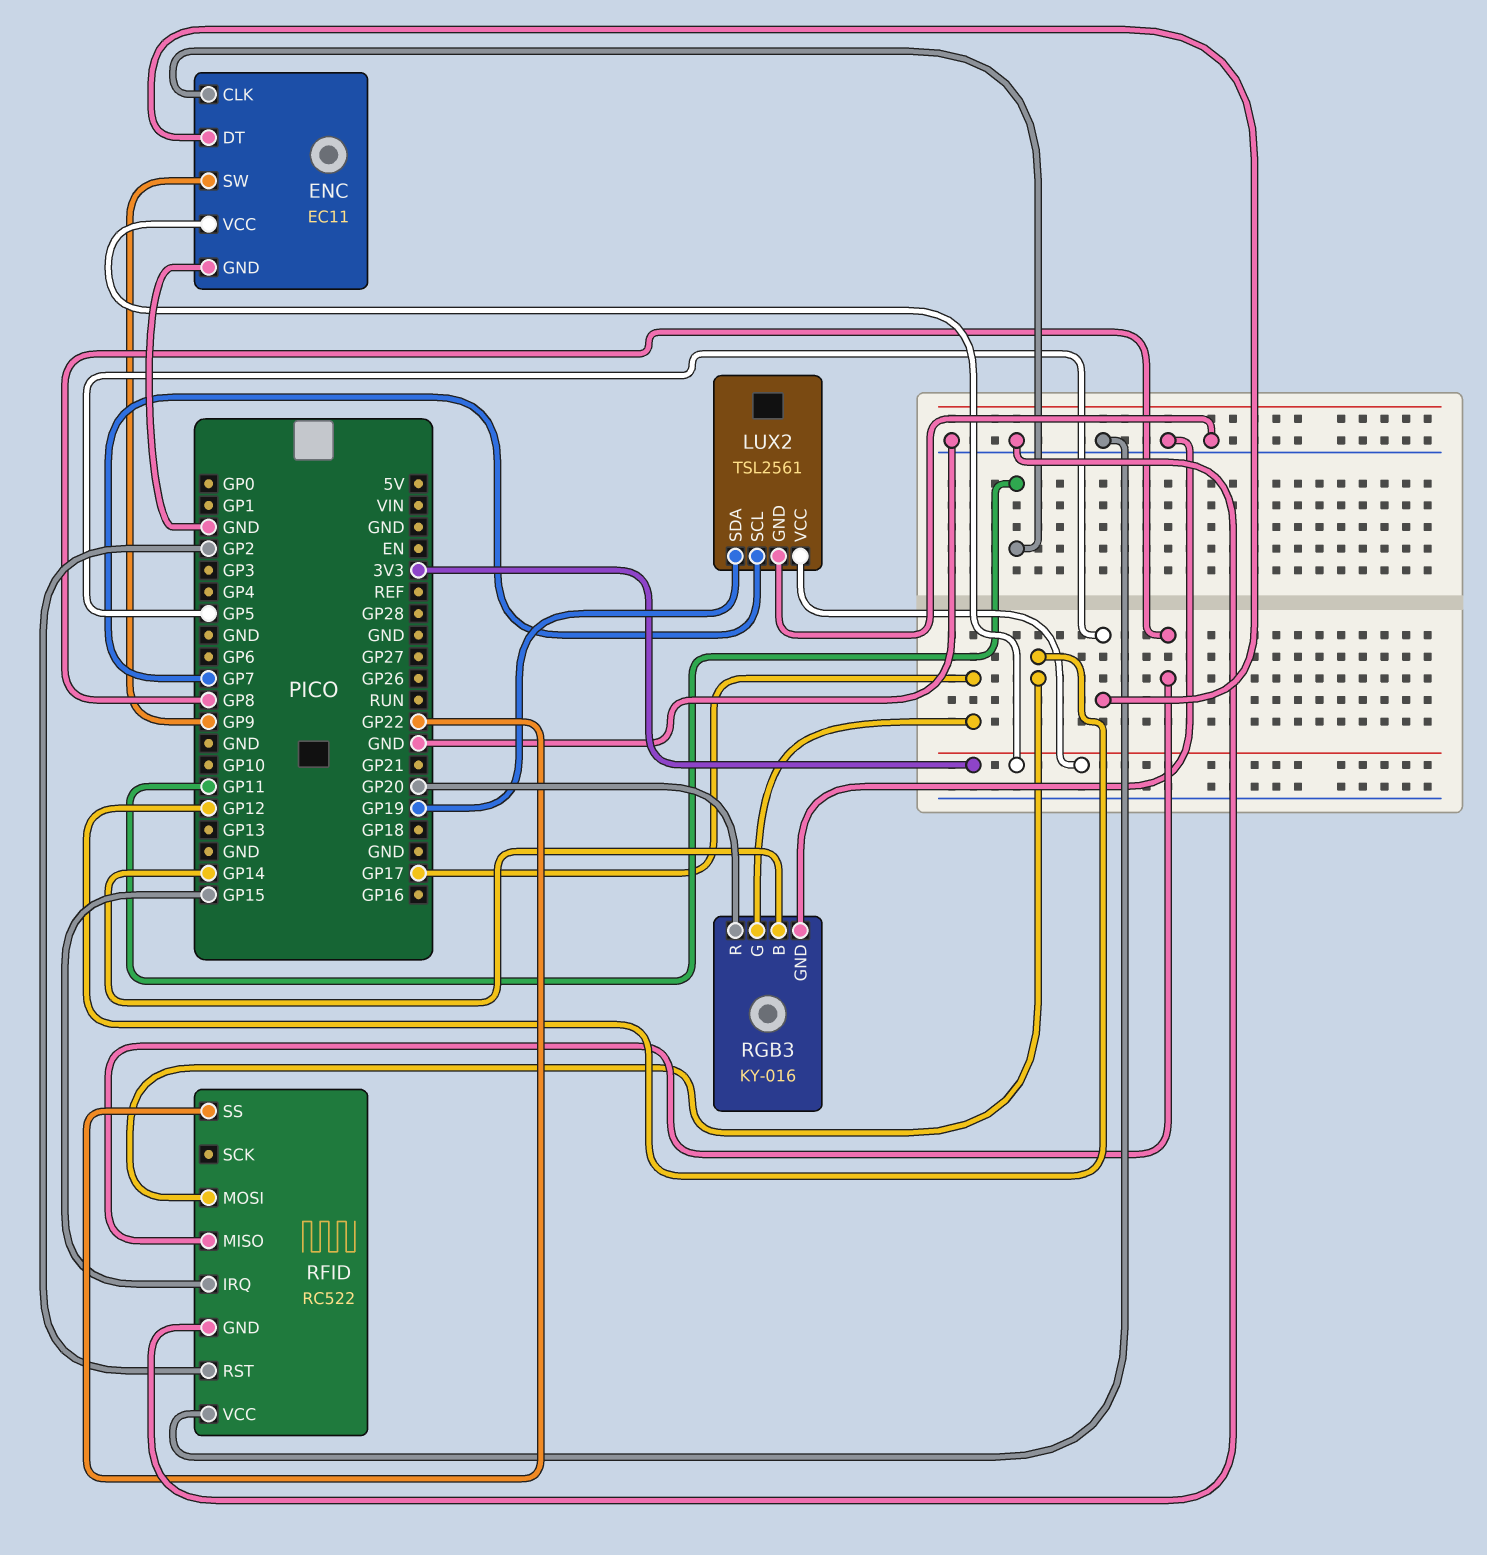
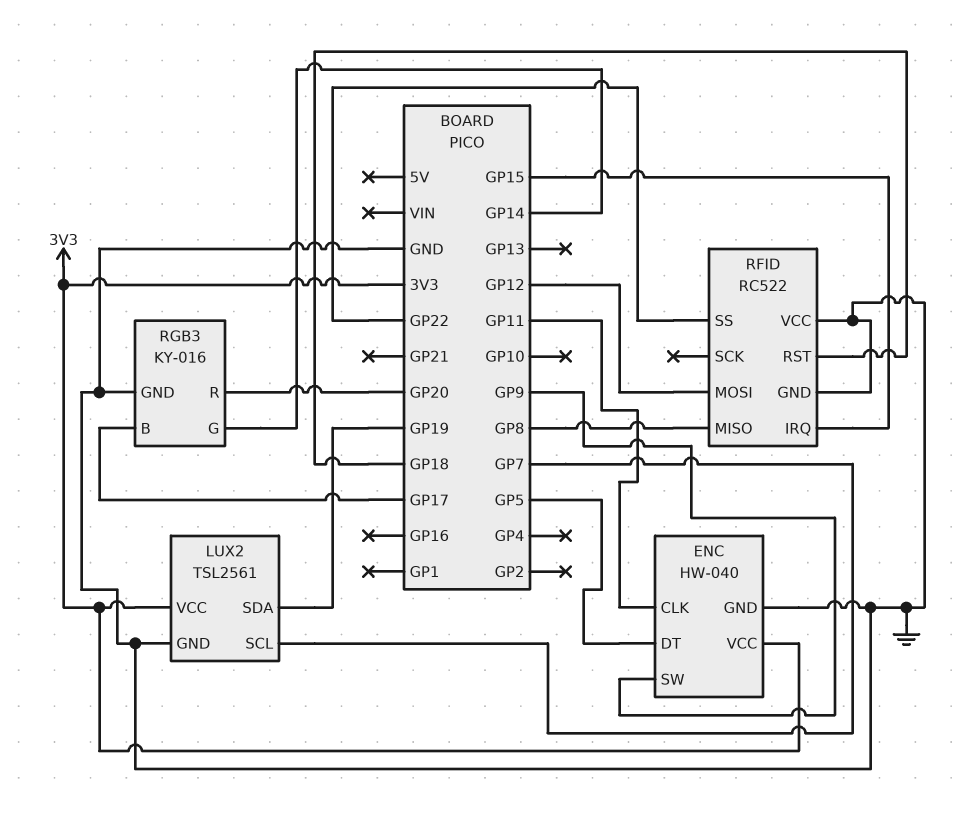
ENC: EC11 -> HW-040
RFID pin RST: GP2 -> GP18
RGB3 pin B: GP14 -> GP17
RGB3 pin G: GP17 -> GP14

